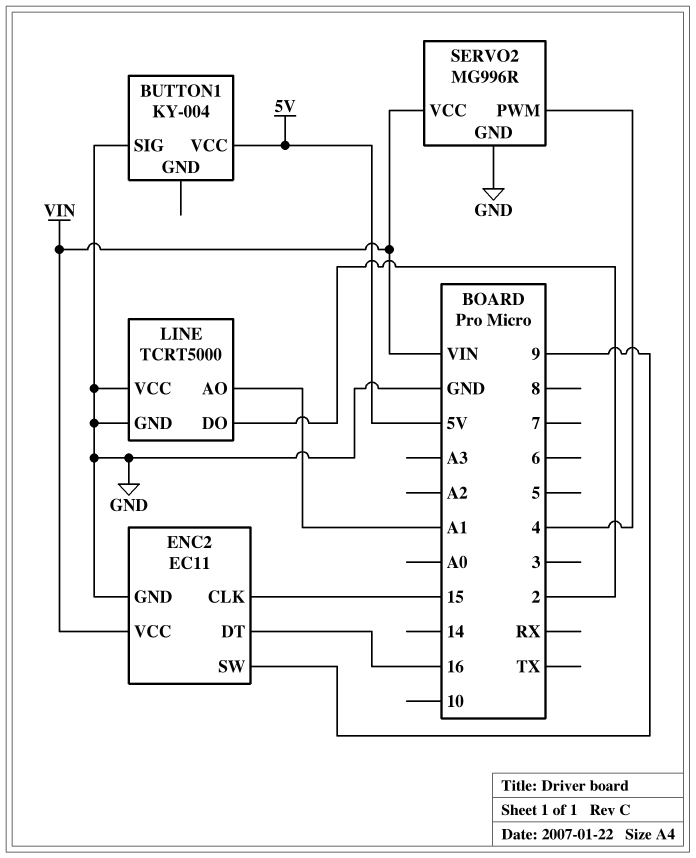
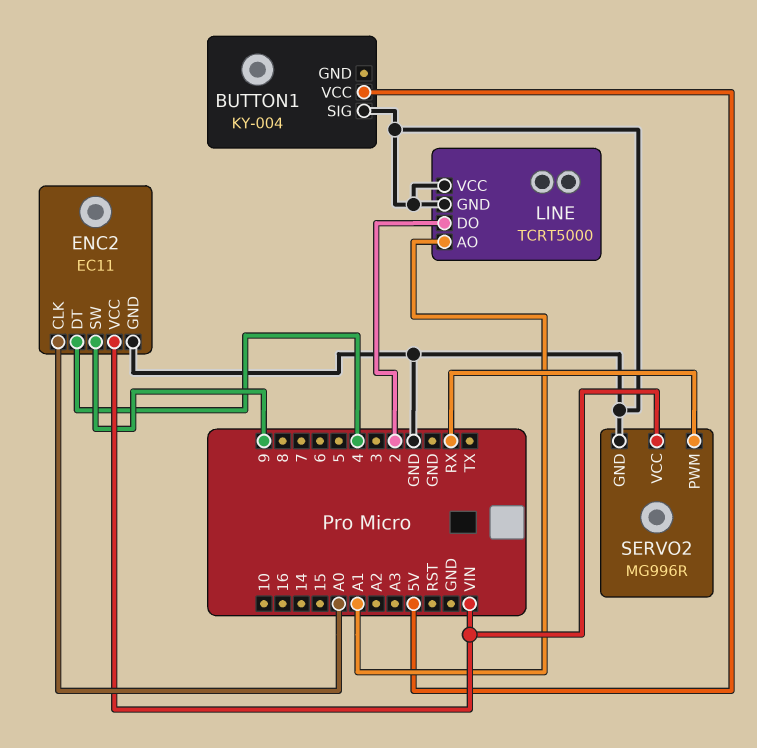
ENC2 pin CLK: 15 -> A0
ENC2 pin DT: 16 -> 4
SERVO2 pin PWM: 4 -> RX

